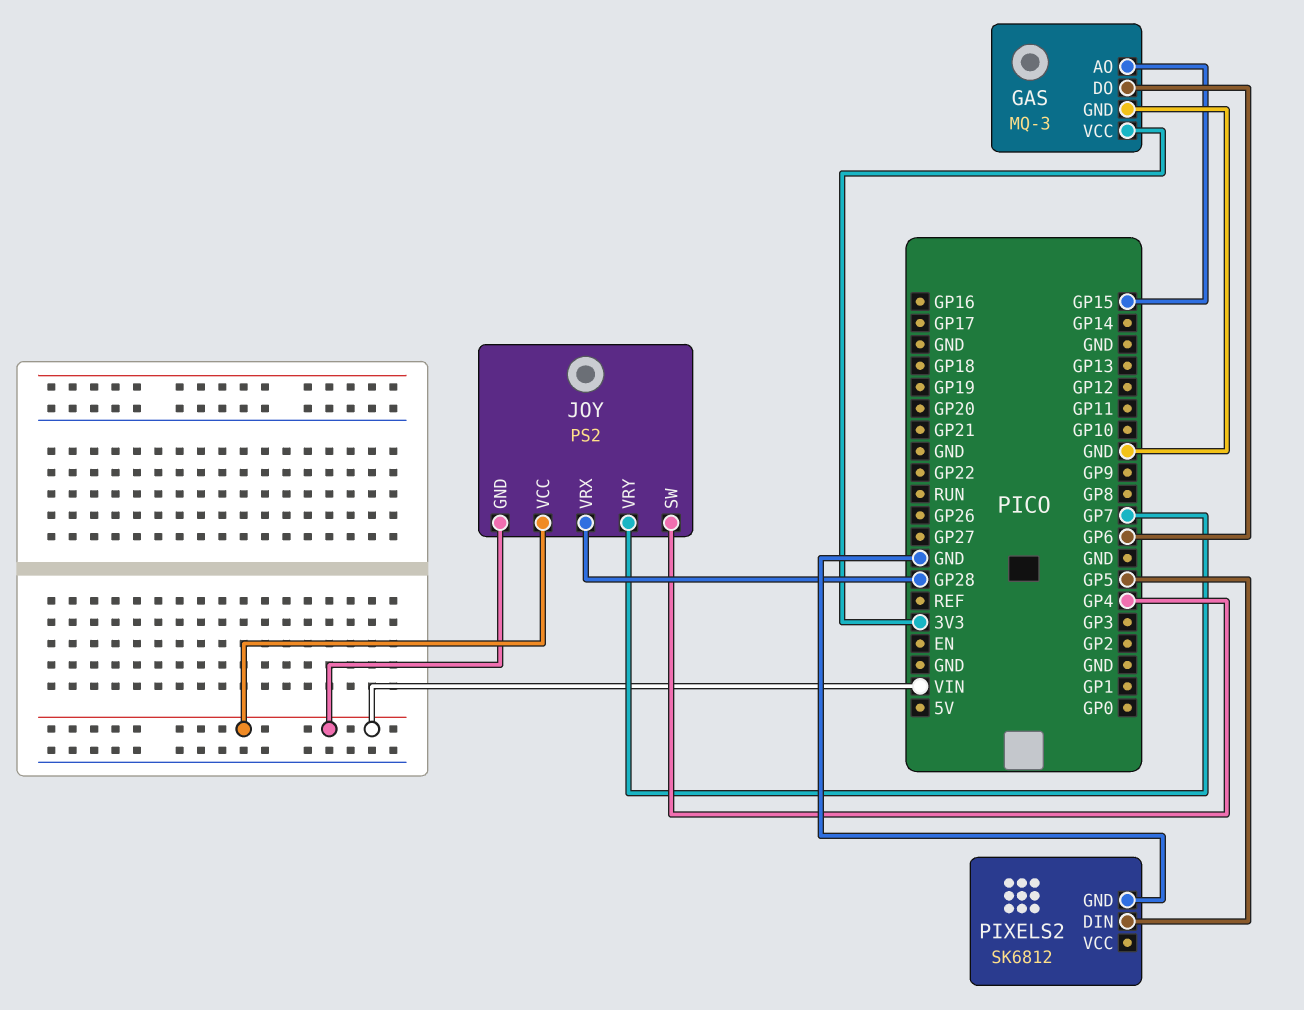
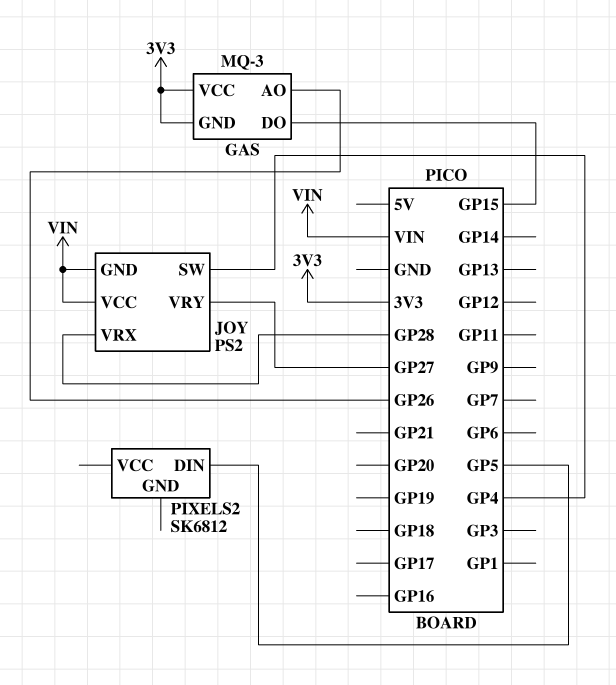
GAS pin AO: GP15 -> GP26
GAS pin DO: GP6 -> GP15
GAS pin GND: GND -> 3V3
JOY pin VRY: GP7 -> GP27
PIXELS2 pin GND: GND -> none

